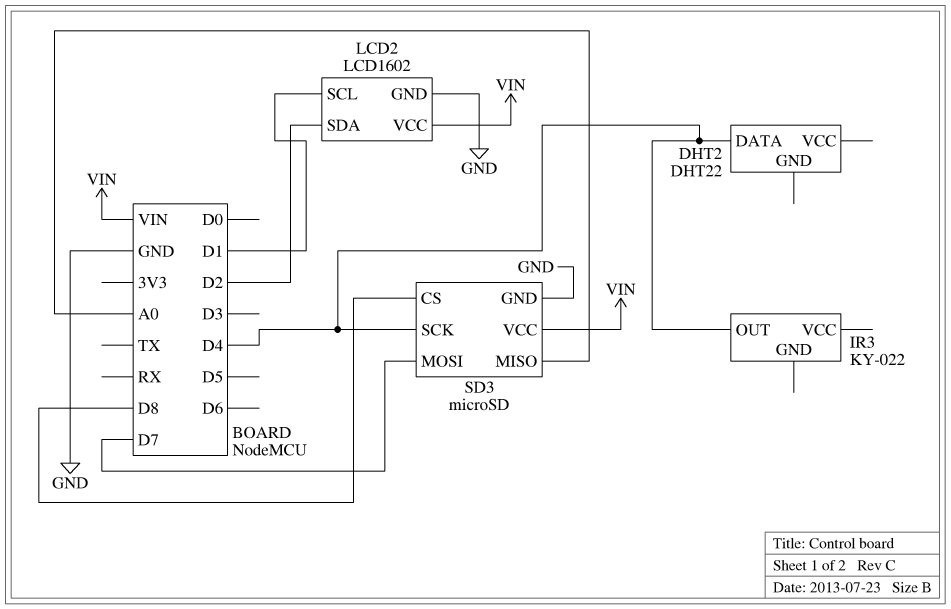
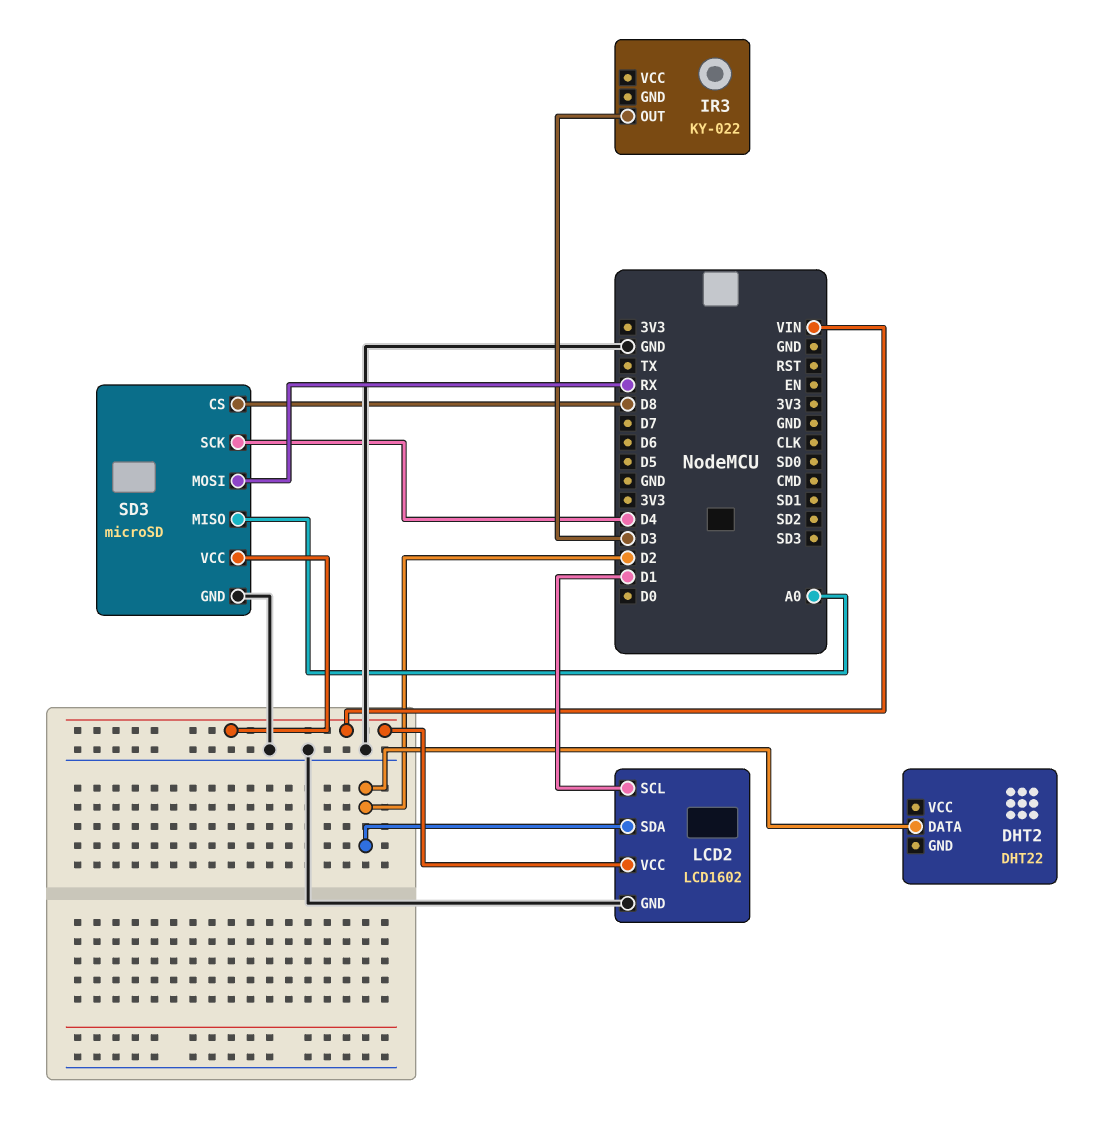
DHT2 pin DATA: D4 -> D2
IR3 pin OUT: D4 -> D3
SD3 pin MOSI: D7 -> RX

